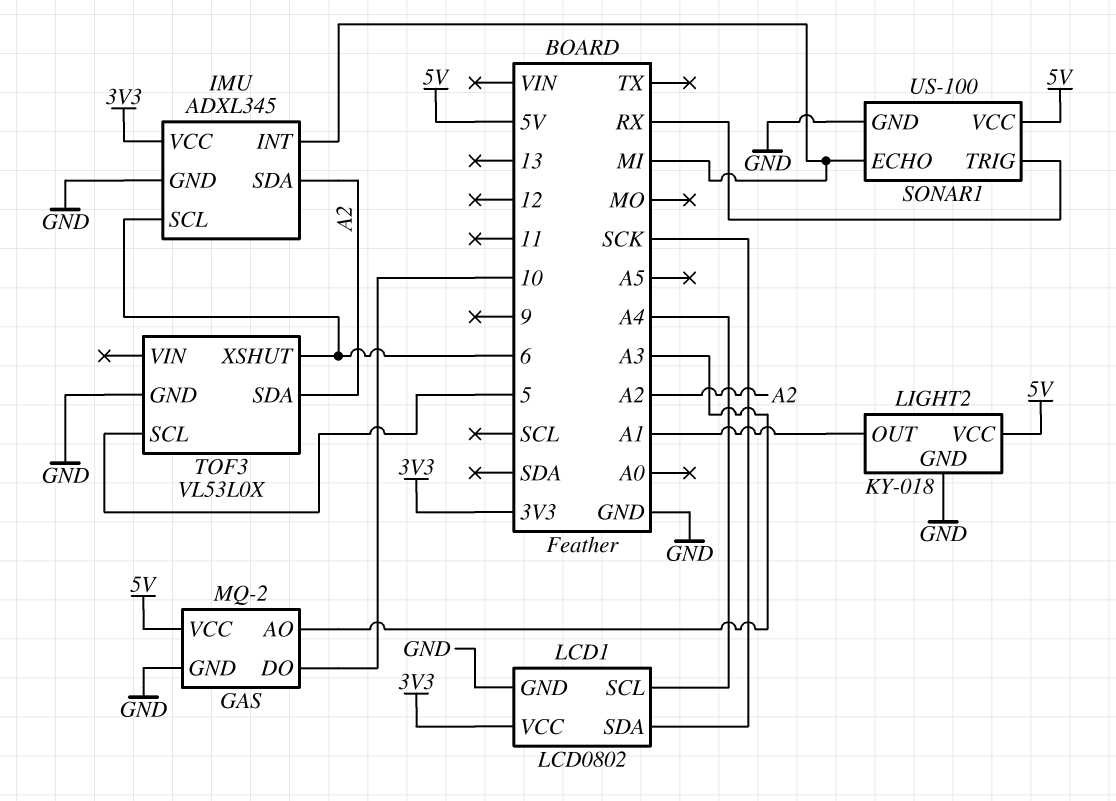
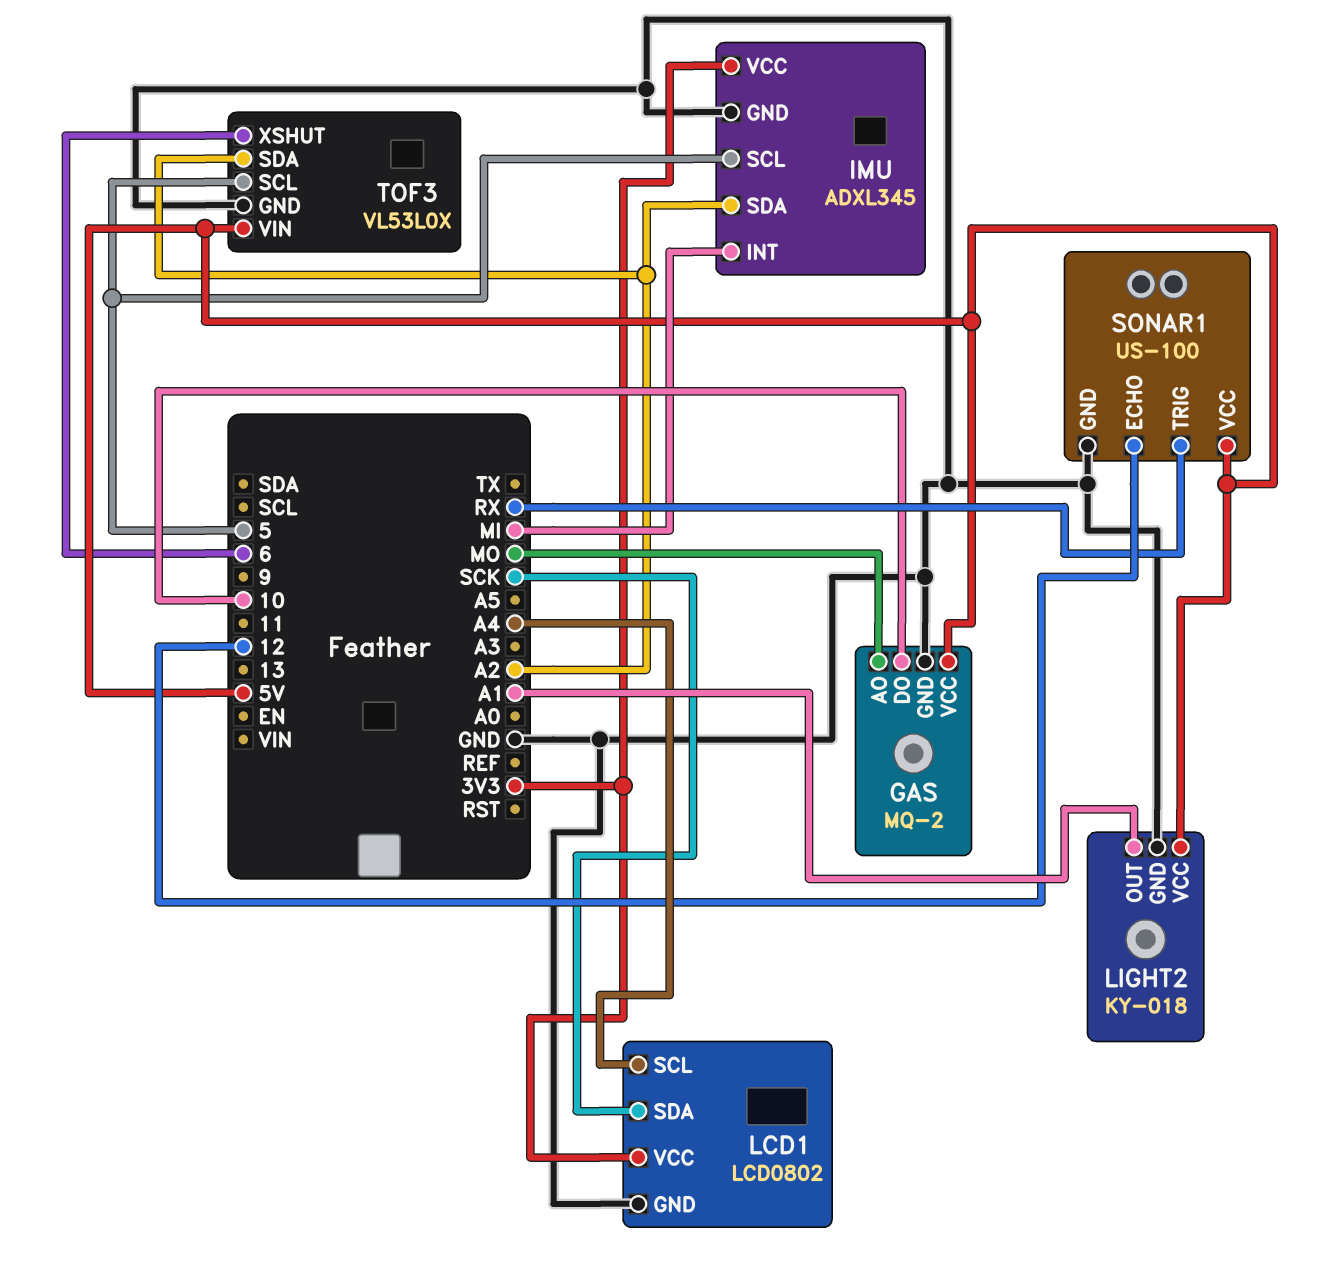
GAS pin AO: A3 -> MO
IMU pin SCL: 6 -> 5
SONAR1 pin ECHO: MI -> 12
TOF3 pin VIN: none -> 5V

